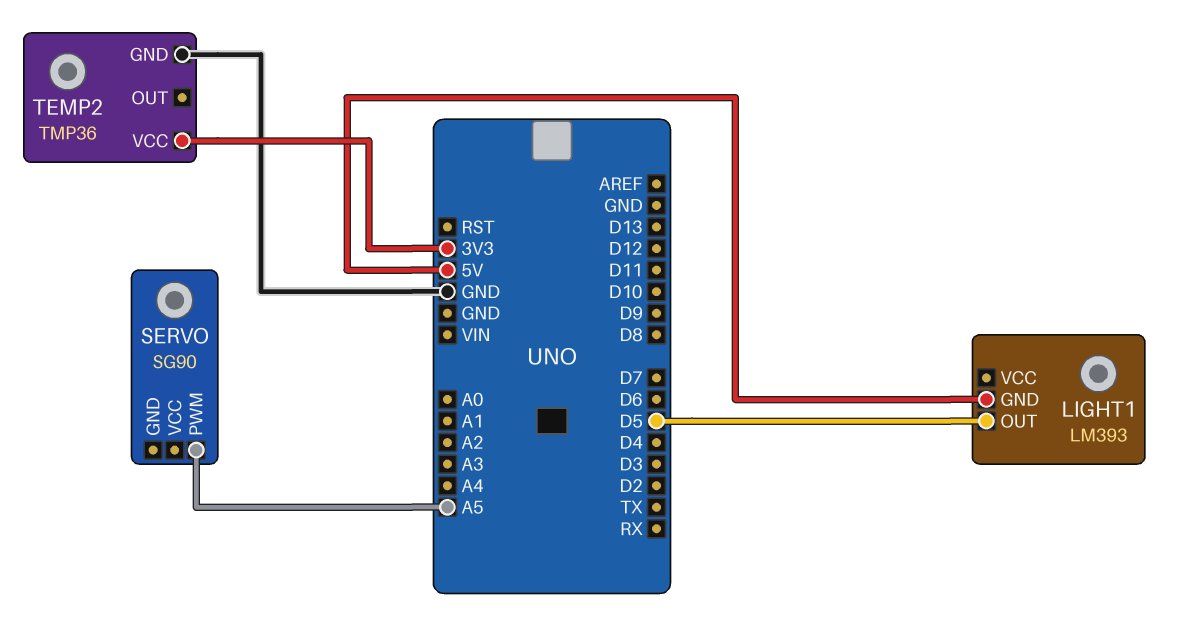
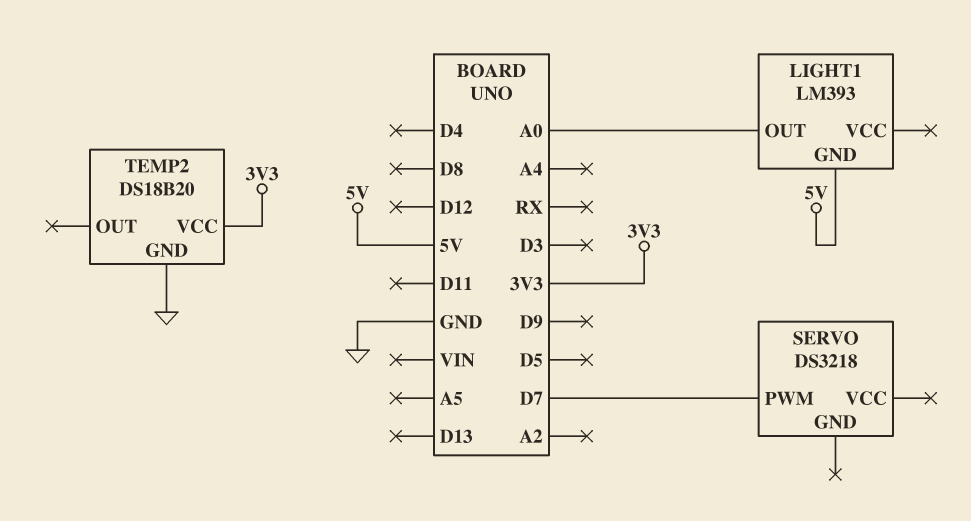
LIGHT1 pin OUT: D5 -> A0
SERVO: SG90 -> DS3218
SERVO pin PWM: A5 -> D7
TEMP2: TMP36 -> DS18B20

